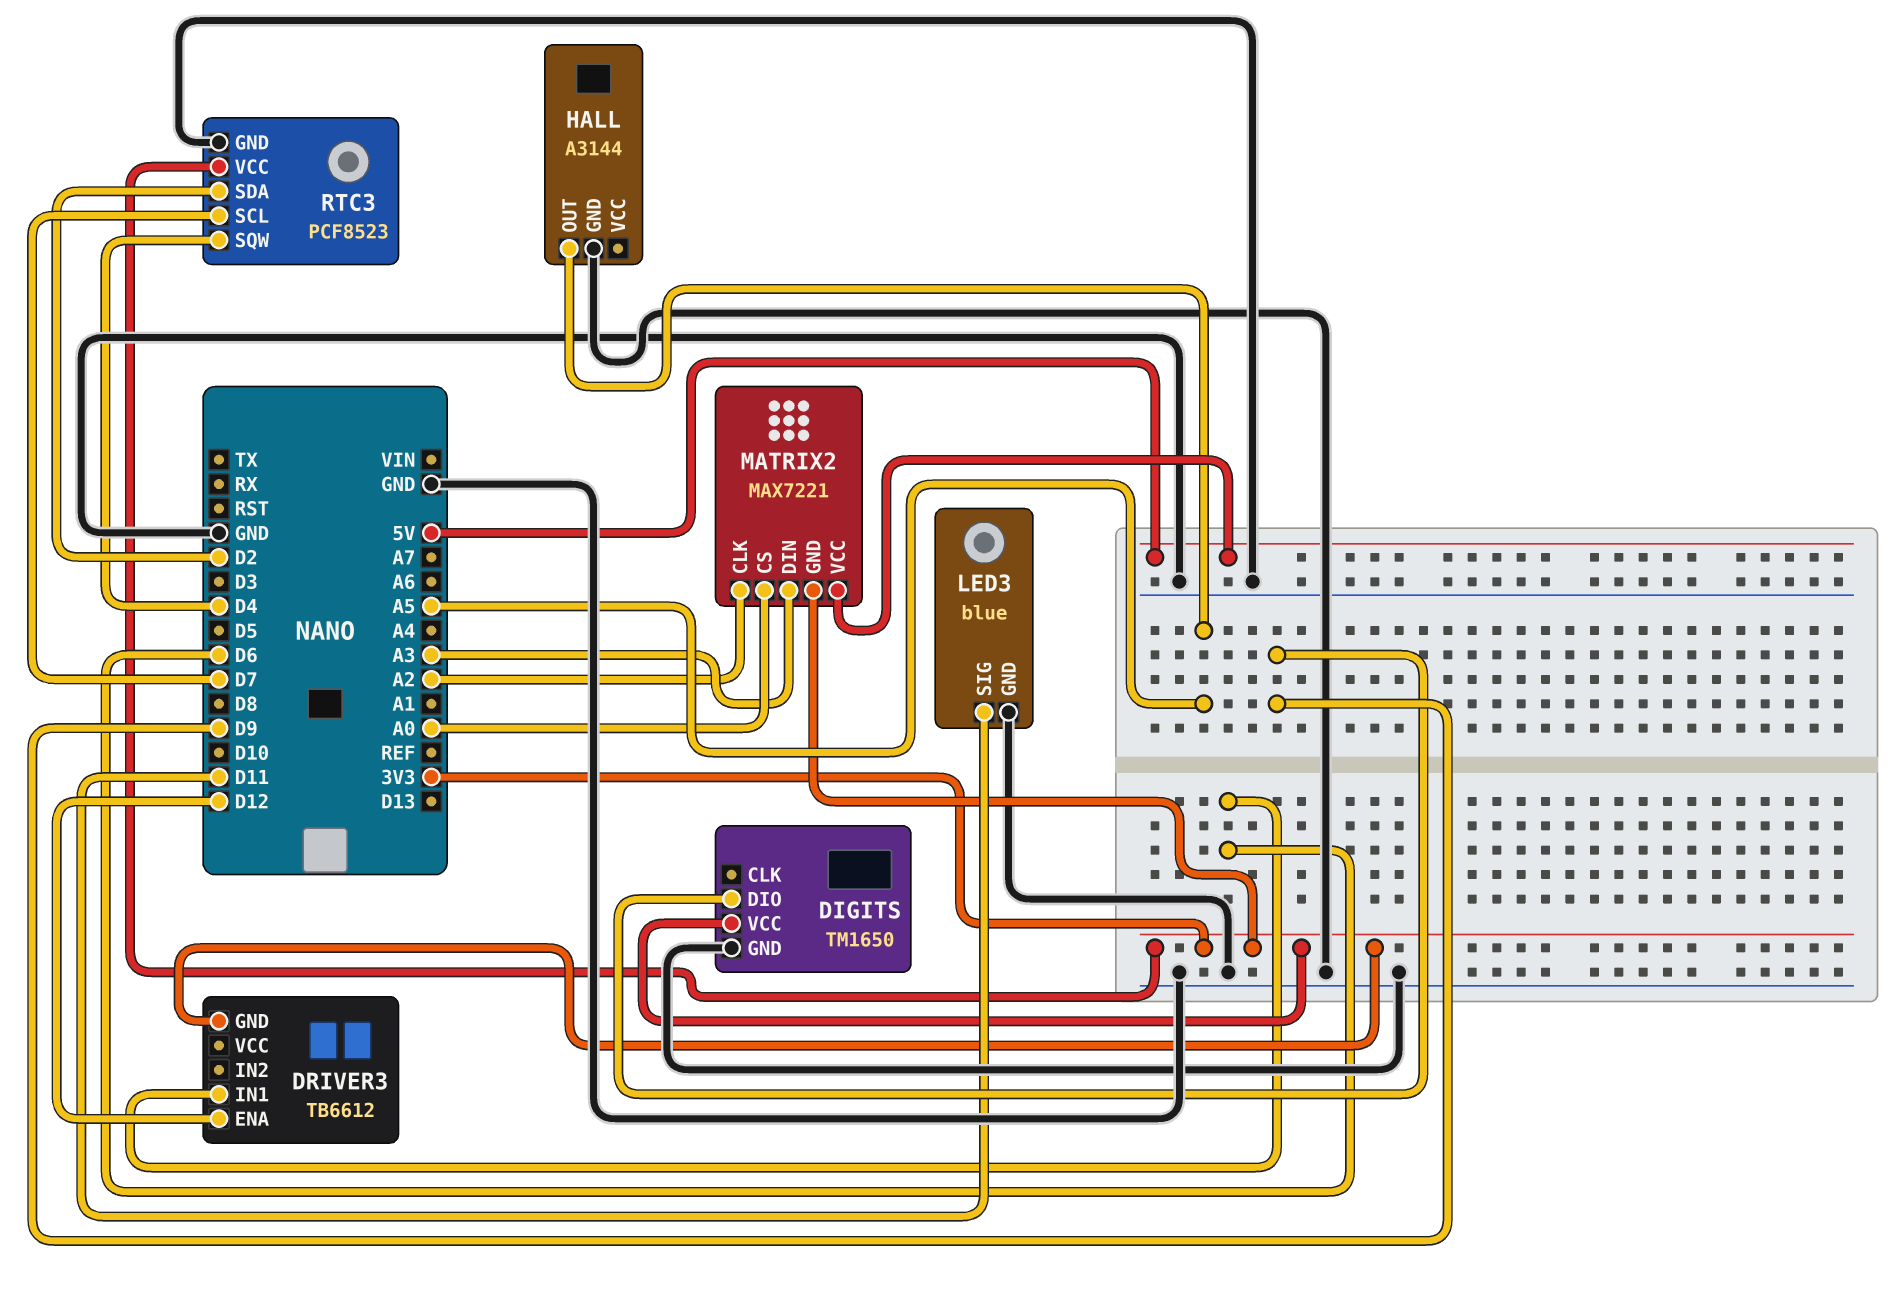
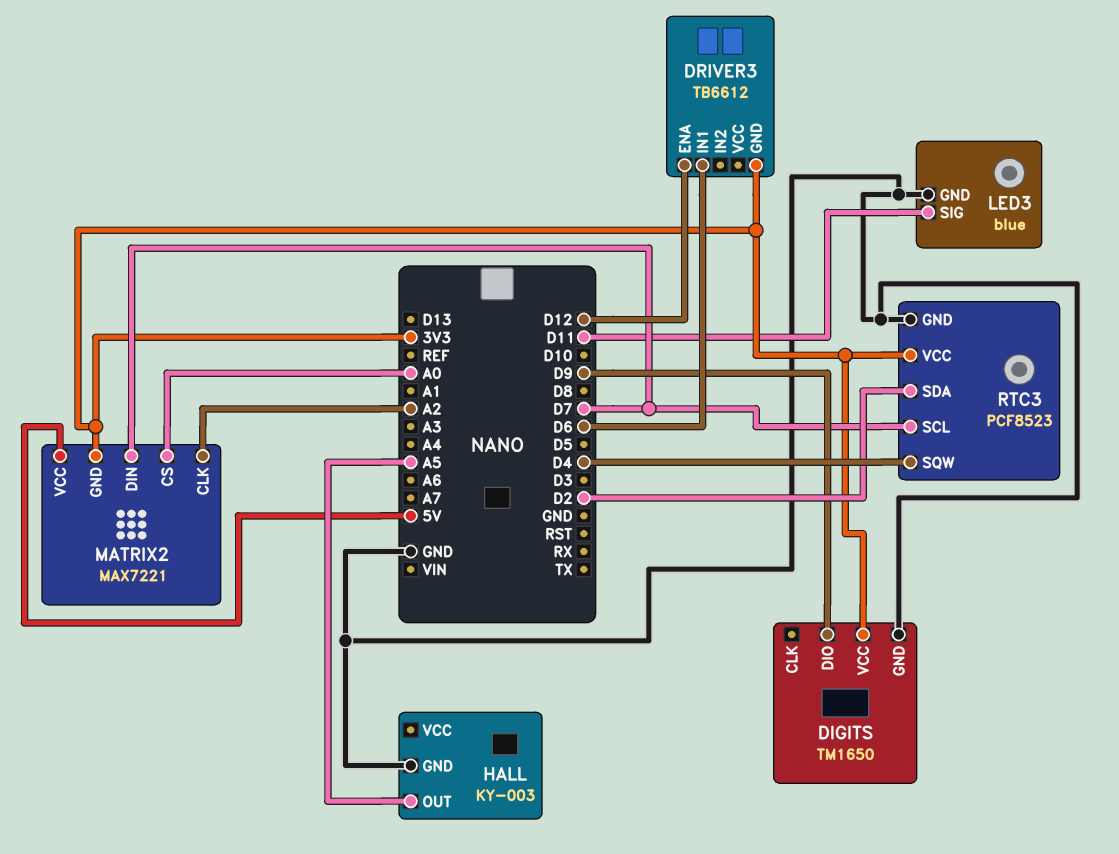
HALL: A3144 -> KY-003
MATRIX2 pin DIN: A3 -> D7

